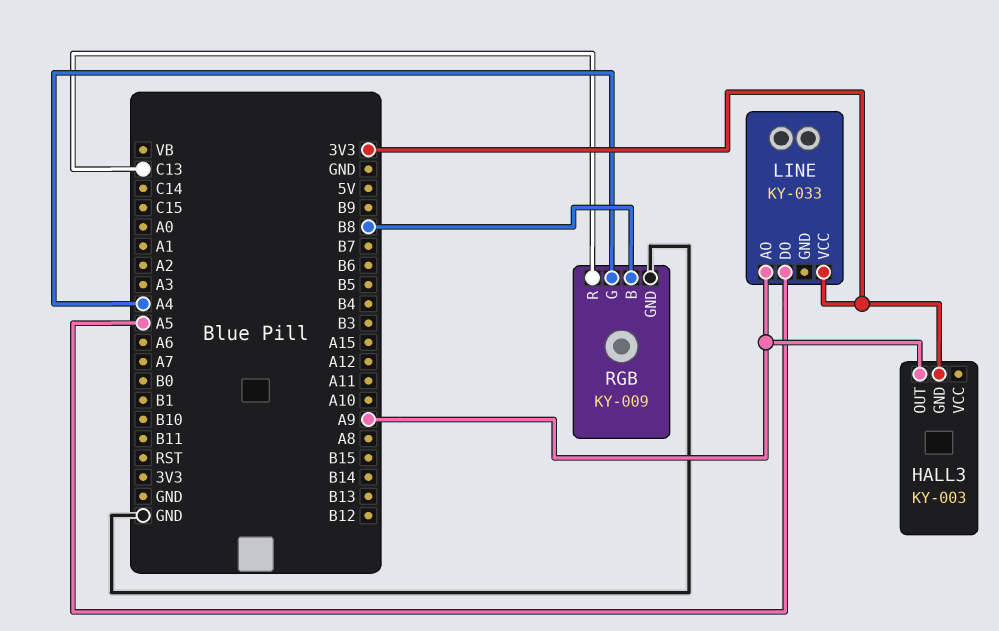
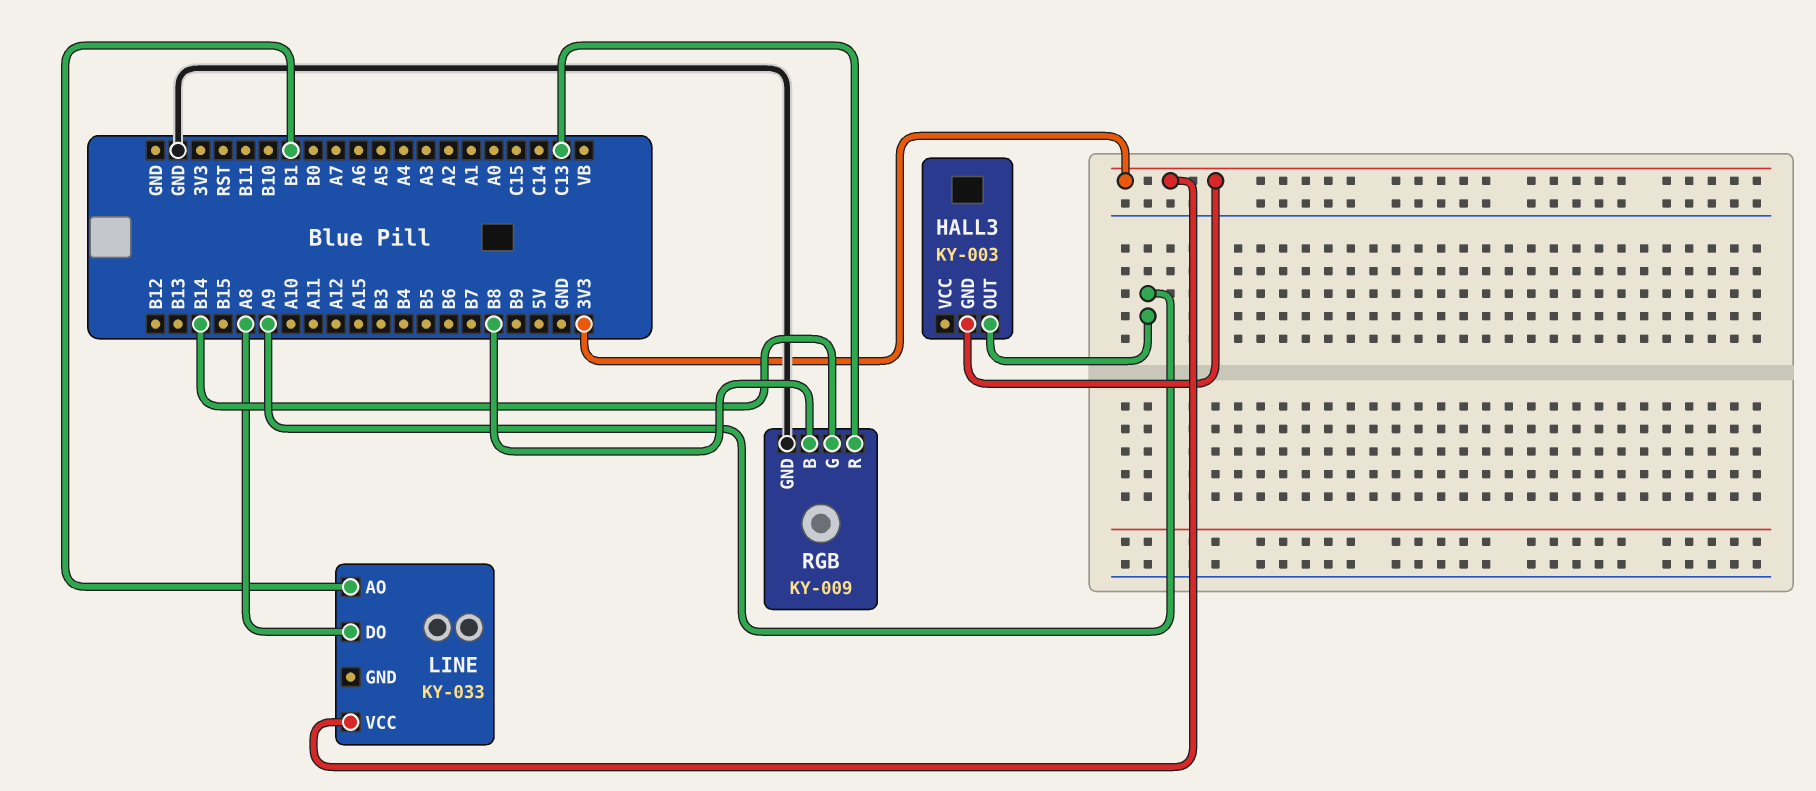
LINE pin AO: A9 -> B1
LINE pin DO: A5 -> A8
RGB pin G: A4 -> B14

